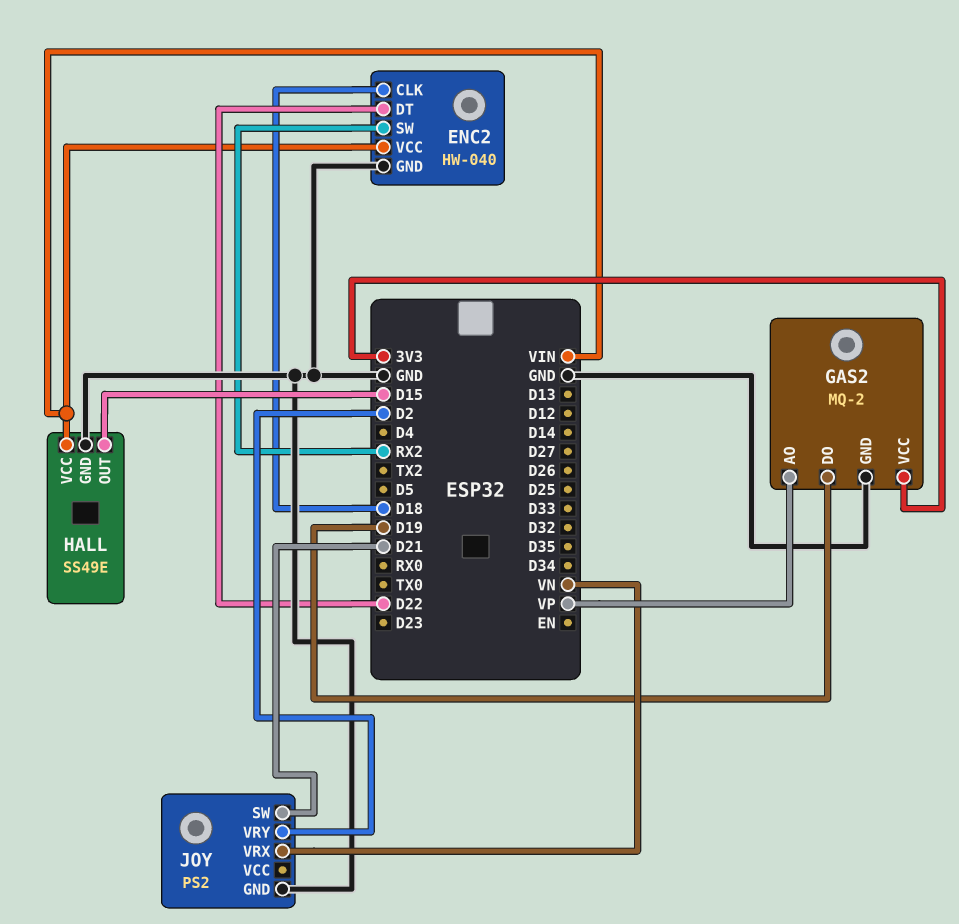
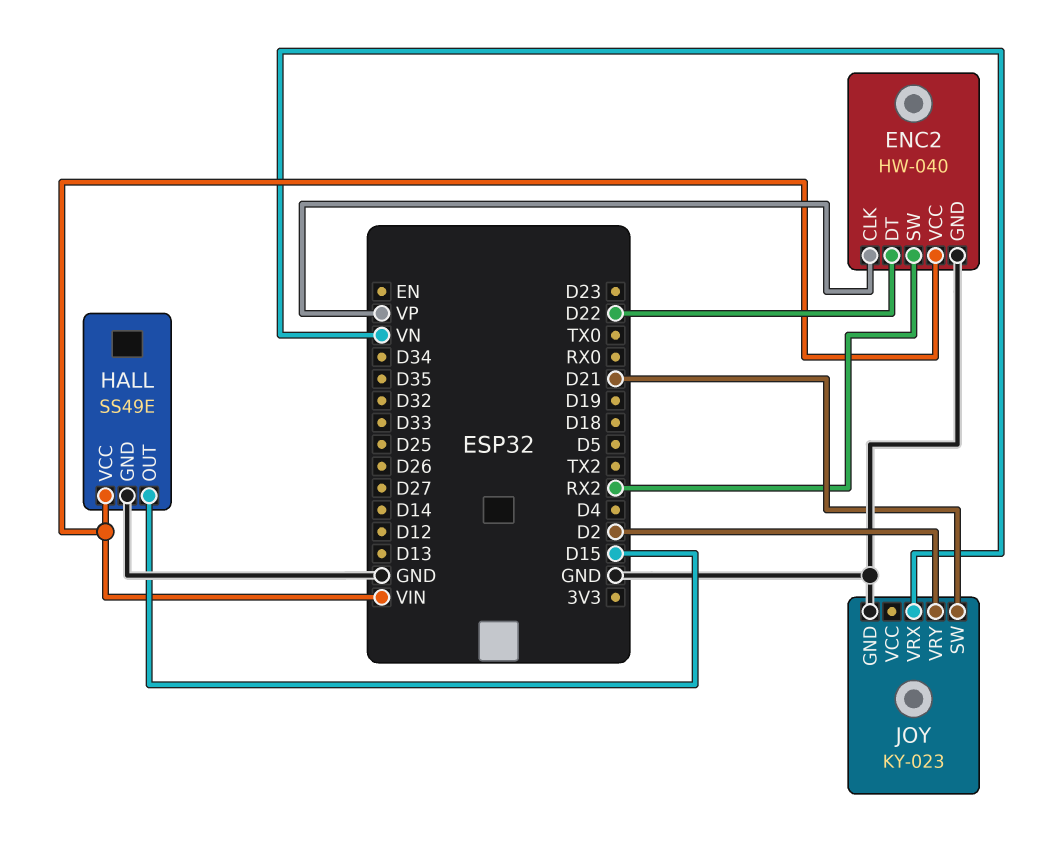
ENC2 pin CLK: D18 -> VP
GAS2: MQ-2 -> none
GAS2 pin AO: VP -> none
GAS2 pin DO: D19 -> none
GAS2 pin GND: GND -> none
GAS2 pin VCC: 3V3 -> none
JOY: PS2 -> KY-023

